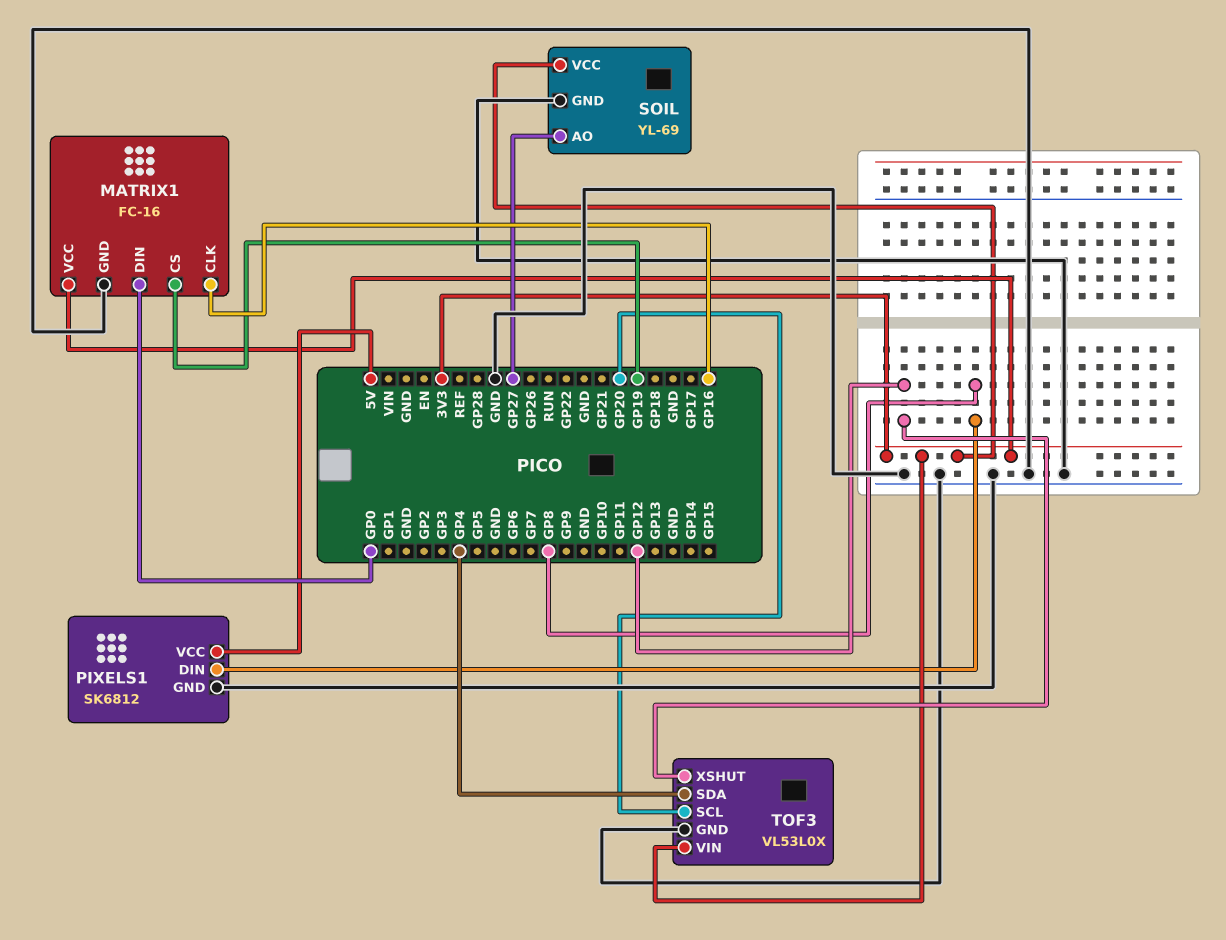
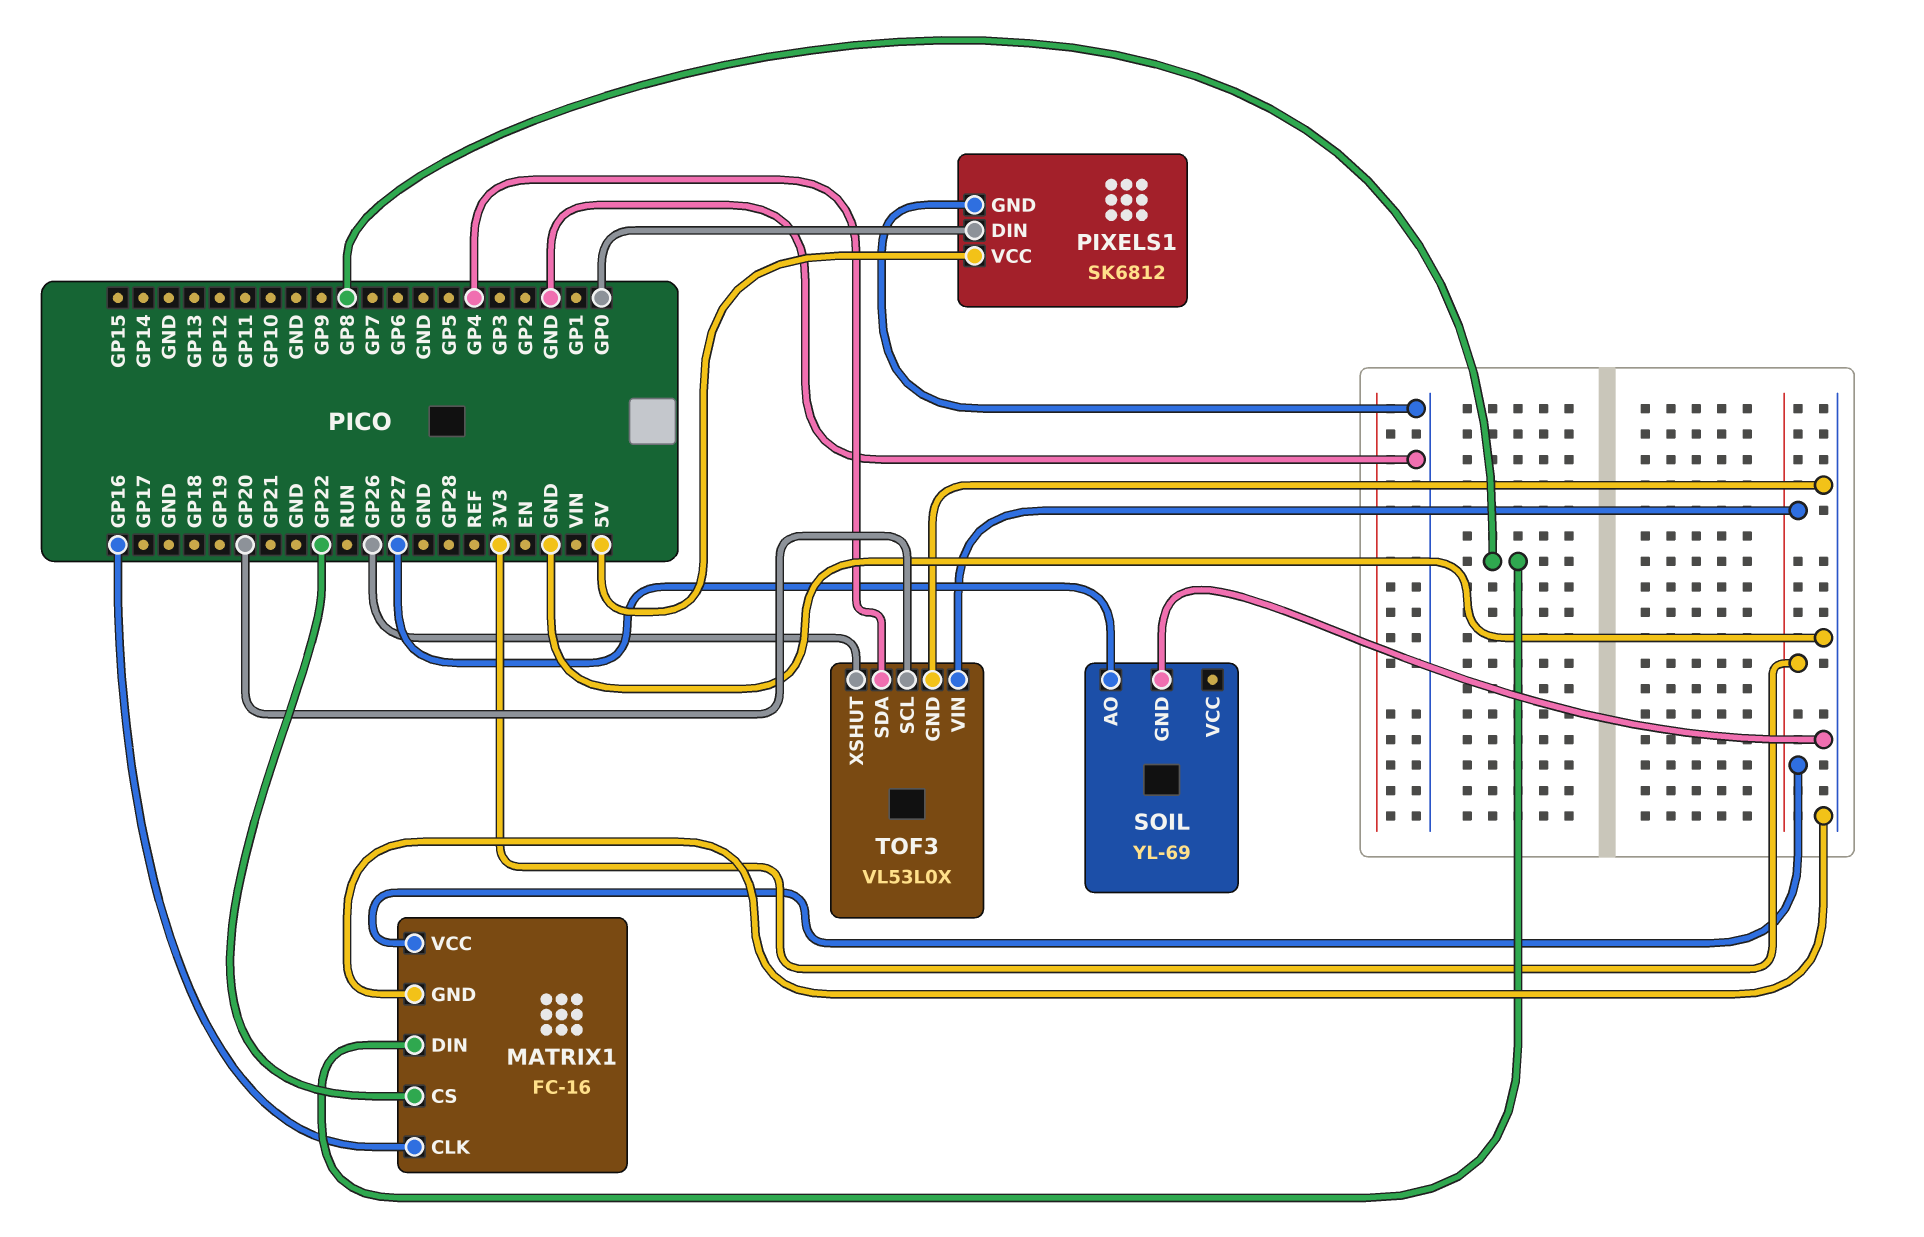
MATRIX1 pin CS: GP19 -> GP22
MATRIX1 pin DIN: GP0 -> GP8
PIXELS1 pin DIN: GP8 -> GP0
SOIL pin VCC: 3V3 -> none
TOF3 pin XSHUT: GP12 -> GP26

